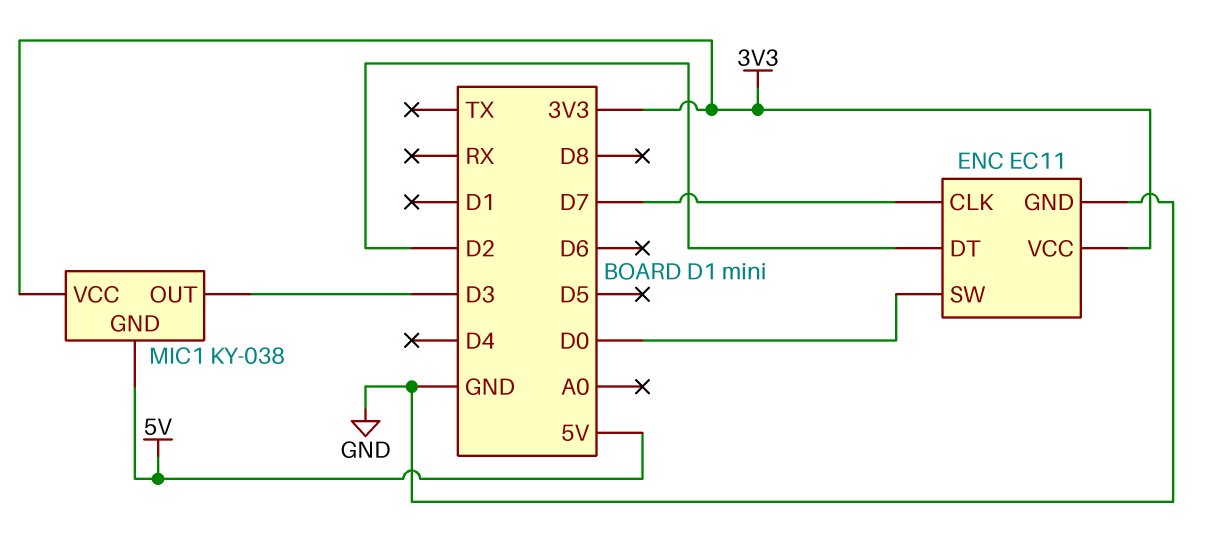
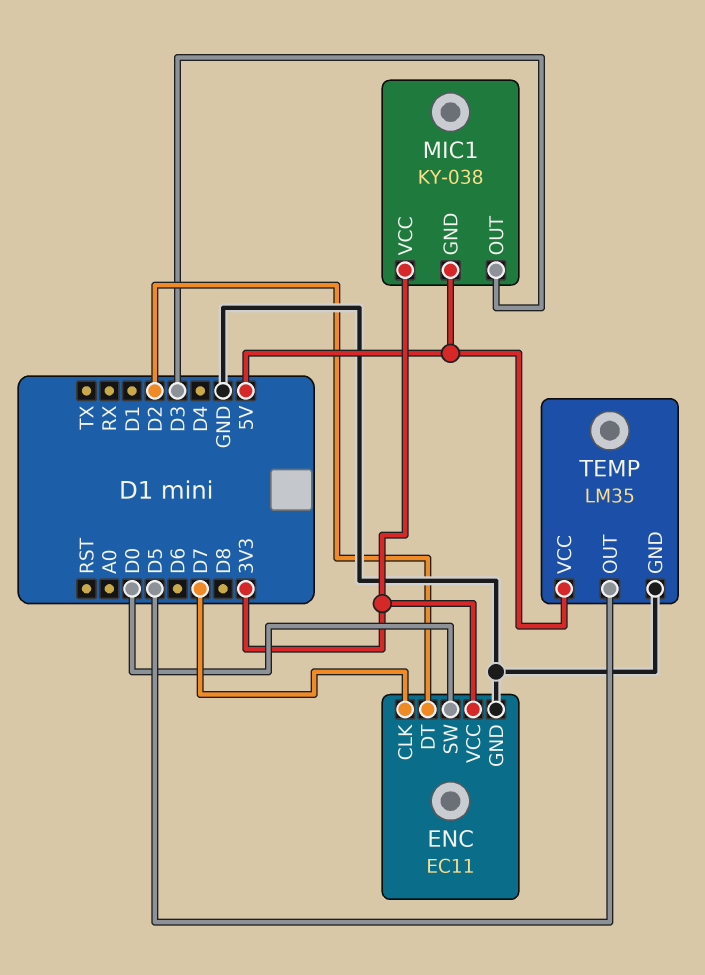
TEMP: none -> LM35
TEMP pin GND: none -> GND
TEMP pin OUT: none -> D5
TEMP pin VCC: none -> 5V

